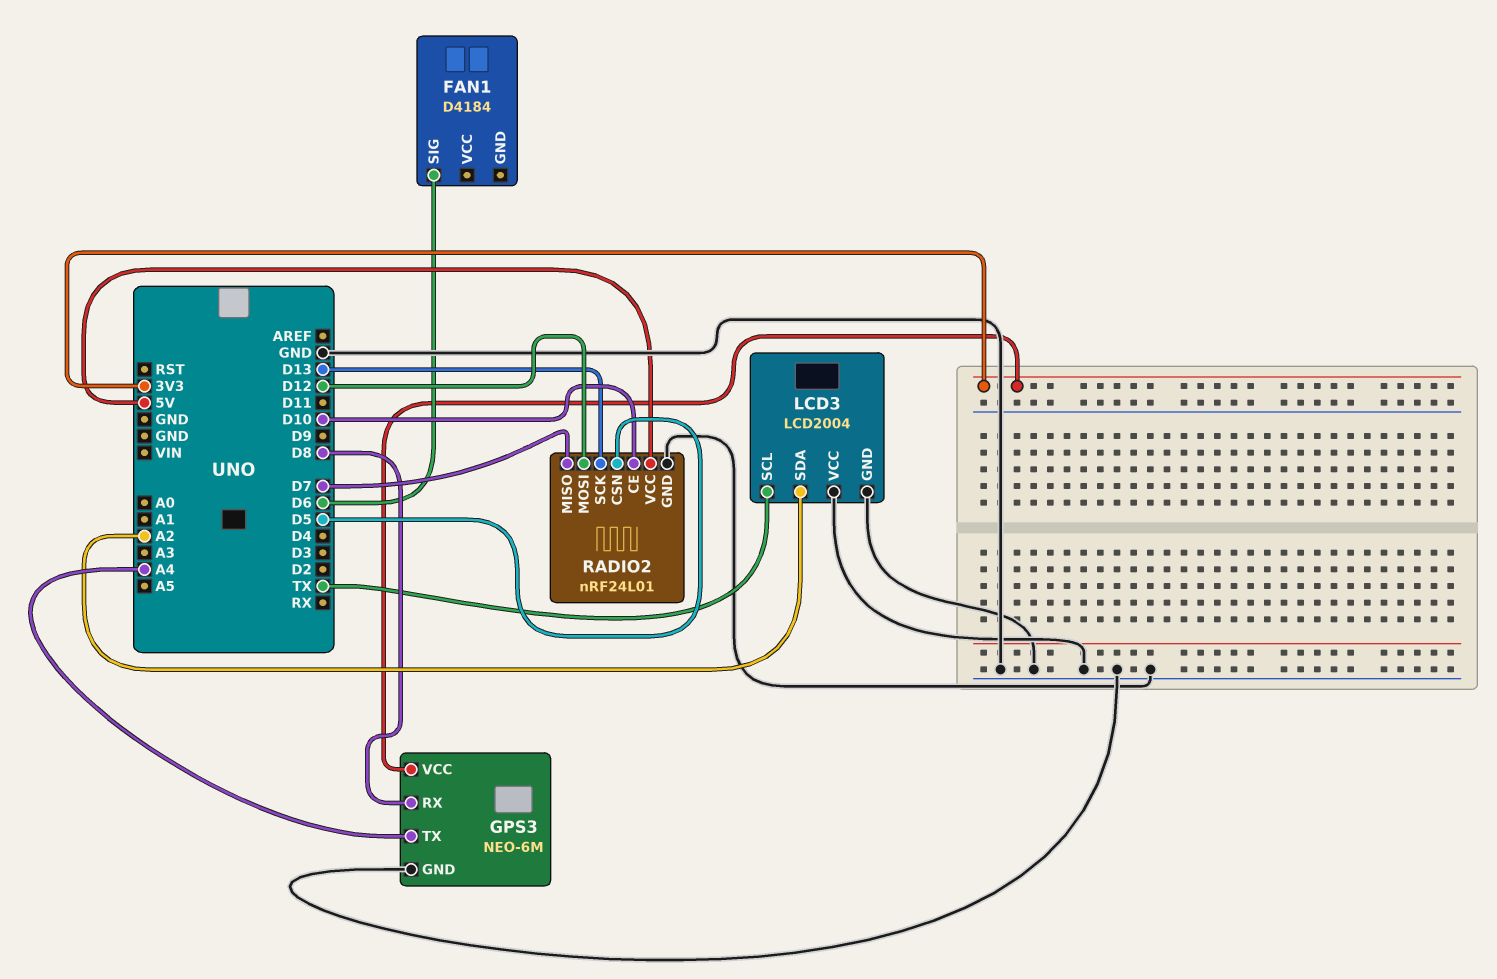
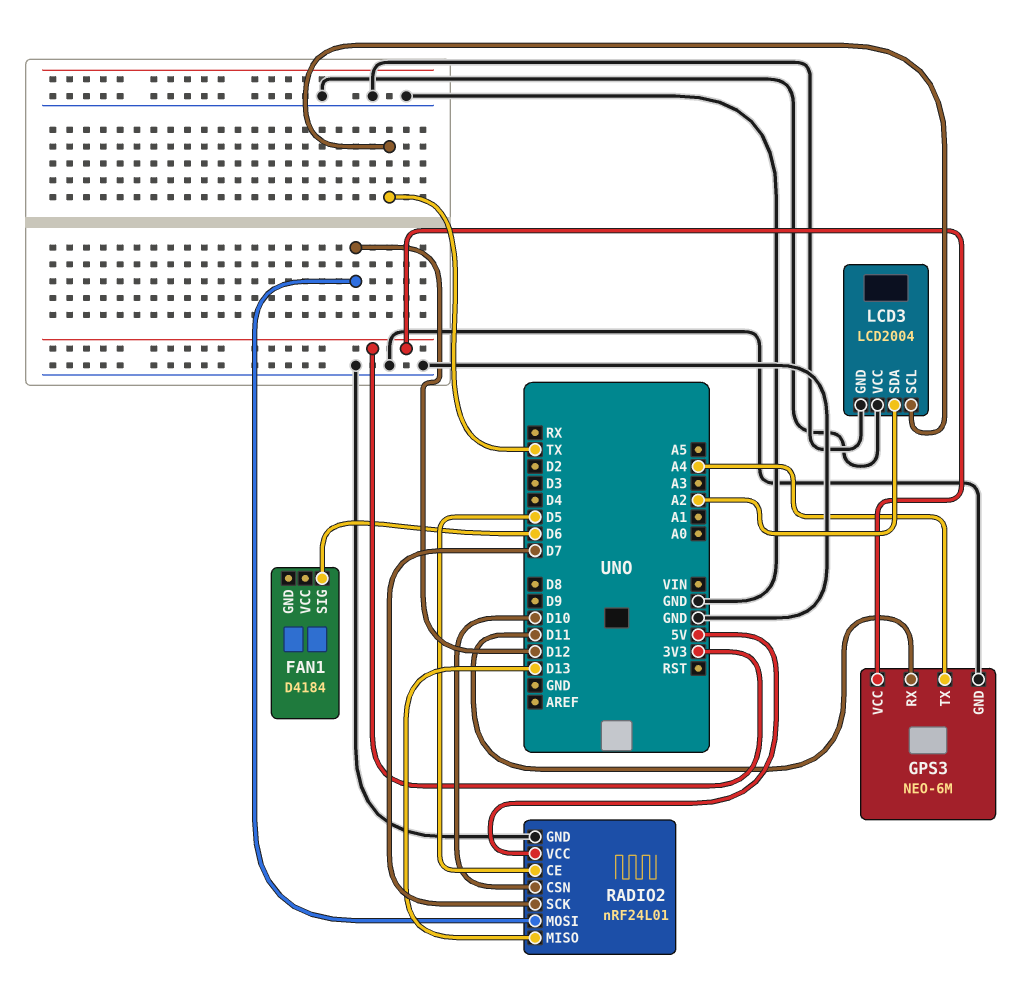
GPS3 pin RX: D8 -> D11
RADIO2 pin CE: D10 -> D5
RADIO2 pin CSN: D5 -> D10
RADIO2 pin MISO: D7 -> D13
RADIO2 pin SCK: D13 -> D7

